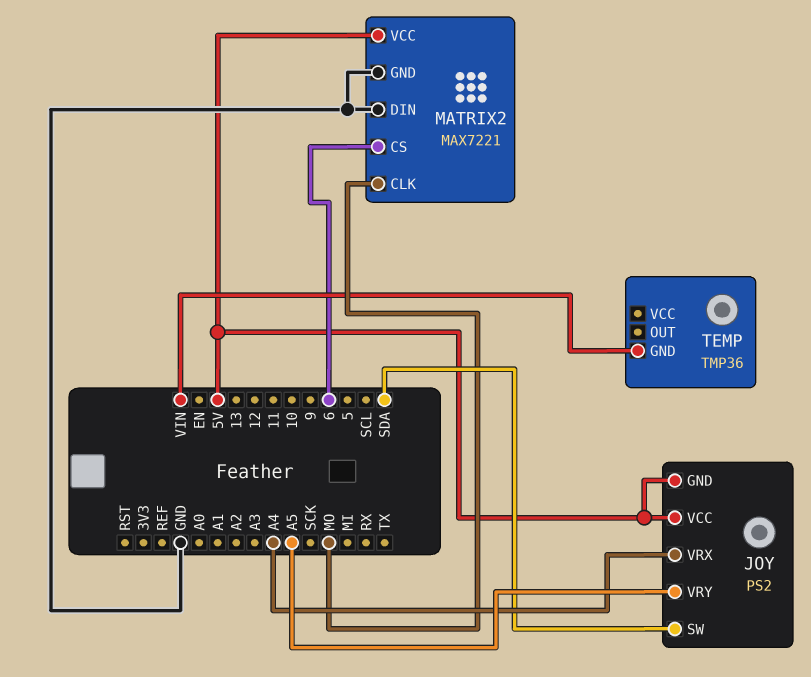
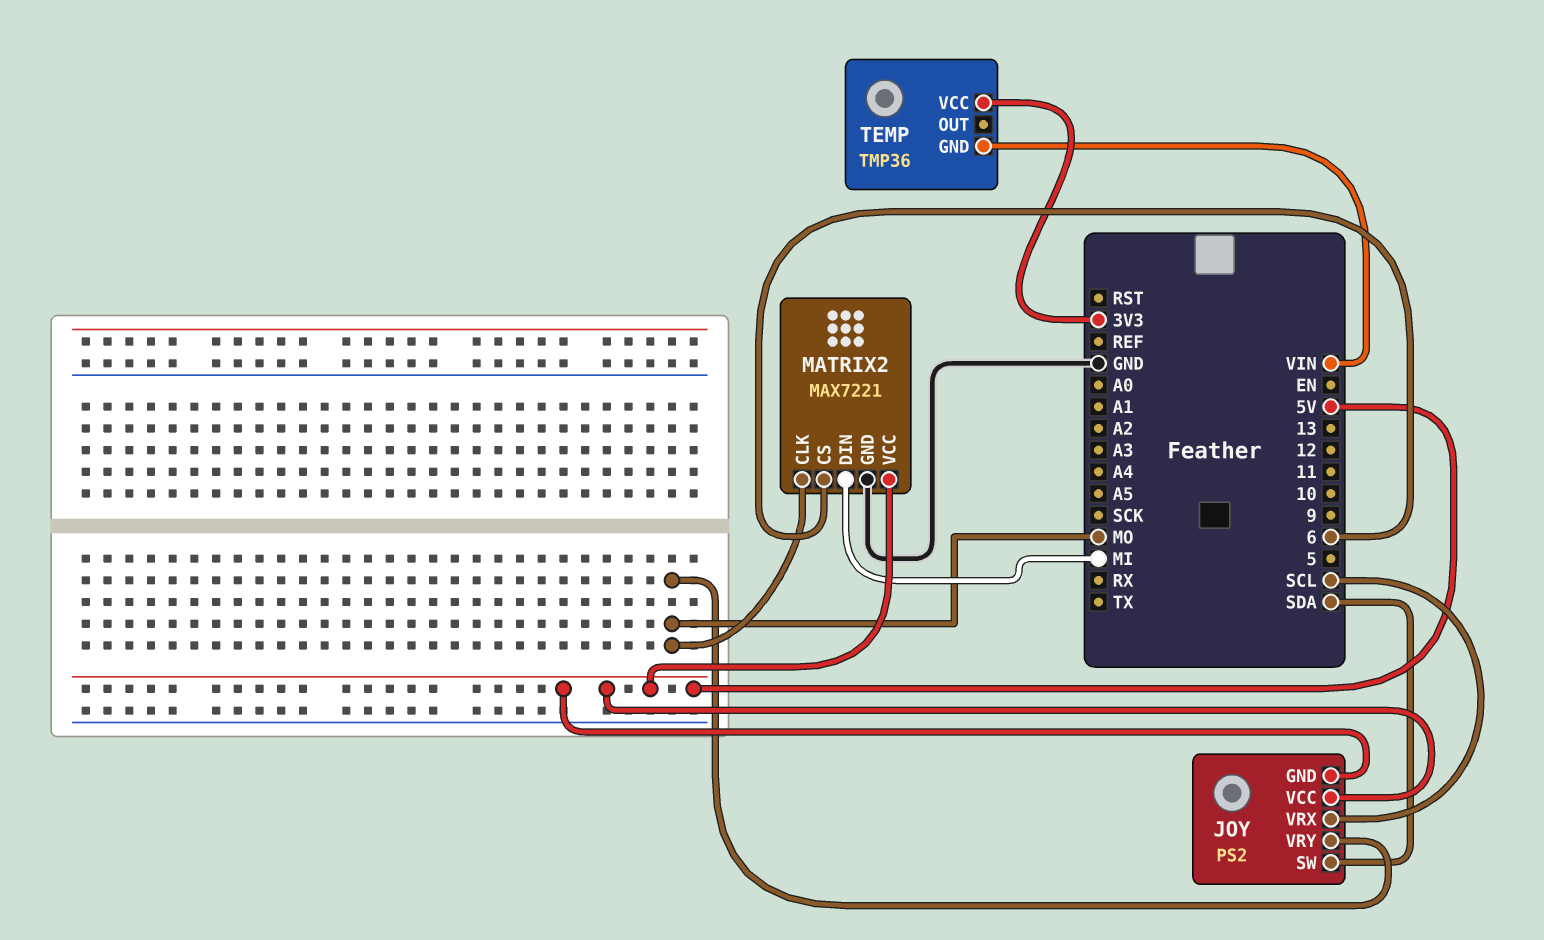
JOY pin VRX: A4 -> SCL
JOY pin VRY: A5 -> MO
MATRIX2 pin DIN: GND -> MI
TEMP pin VCC: none -> 3V3

